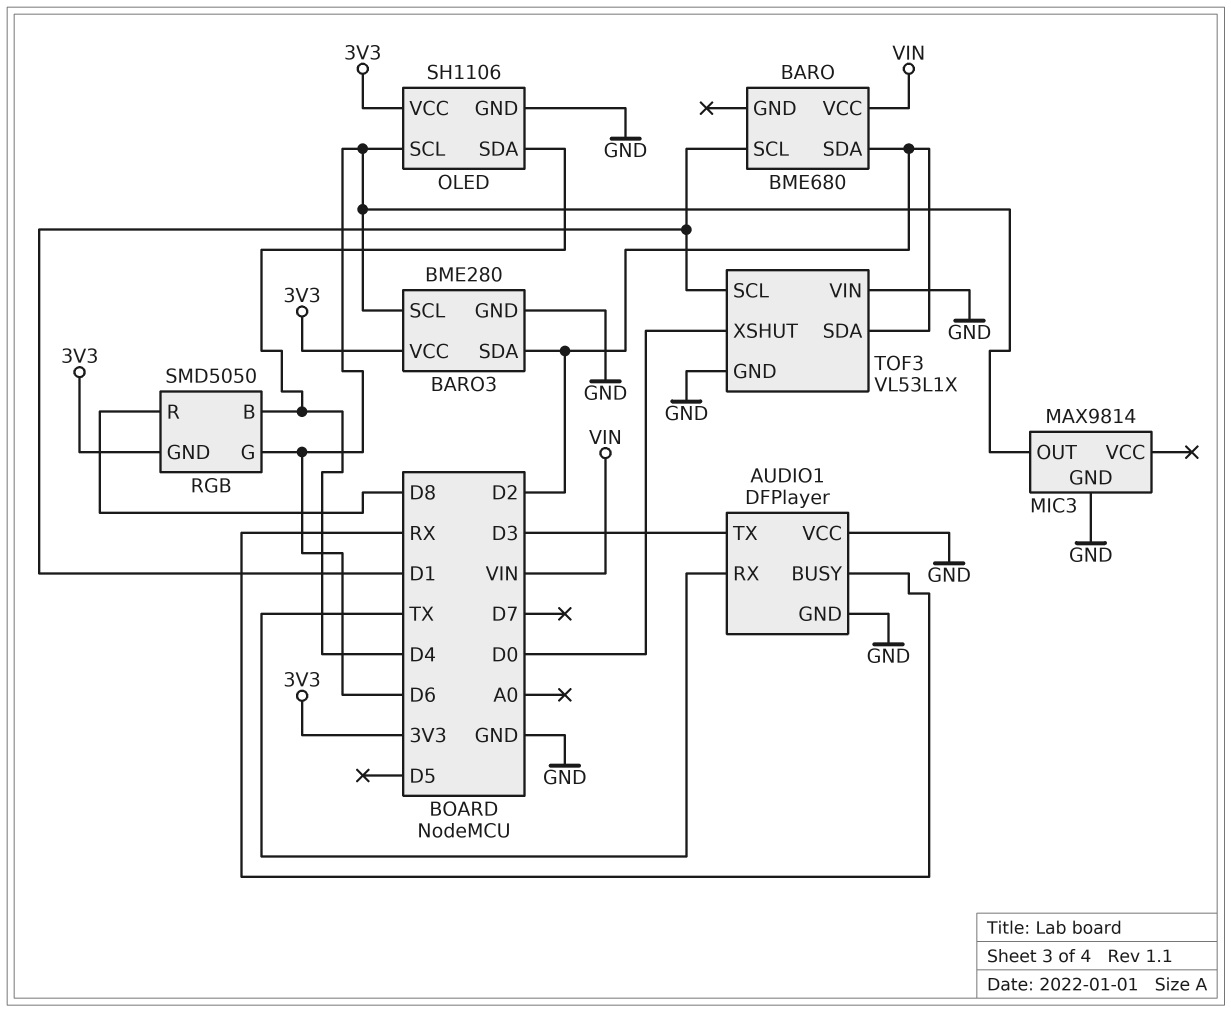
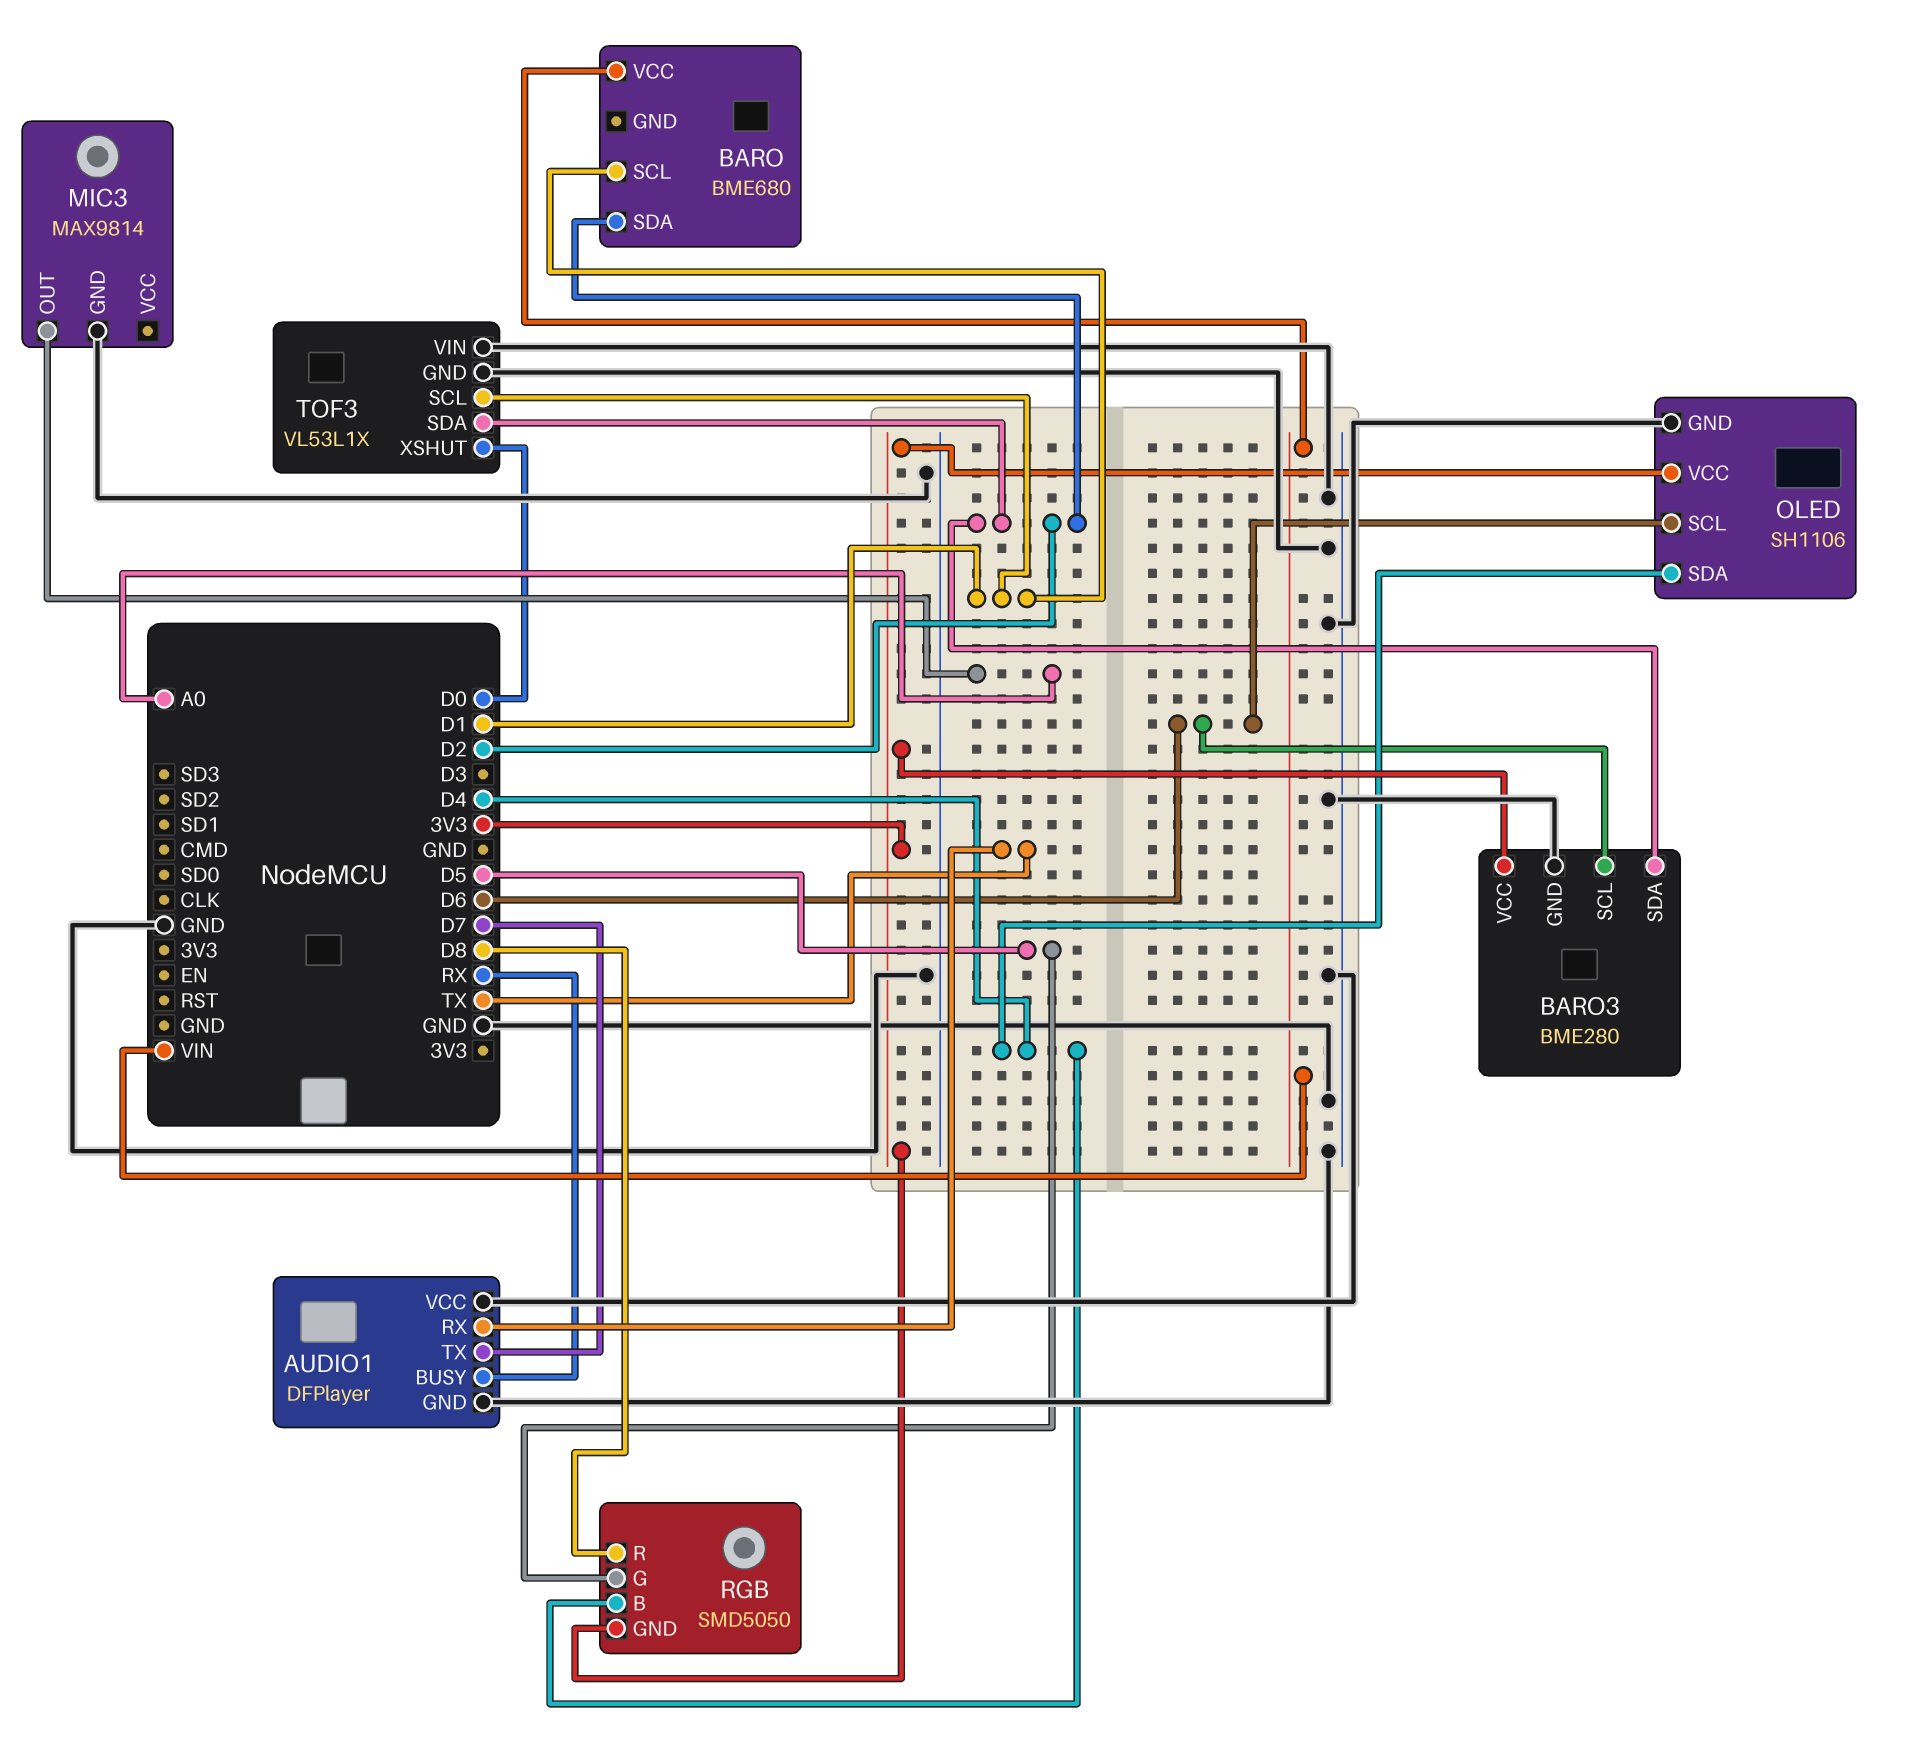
AUDIO1 pin TX: D3 -> D7
MIC3 pin OUT: D6 -> A0
RGB pin G: D6 -> D5

